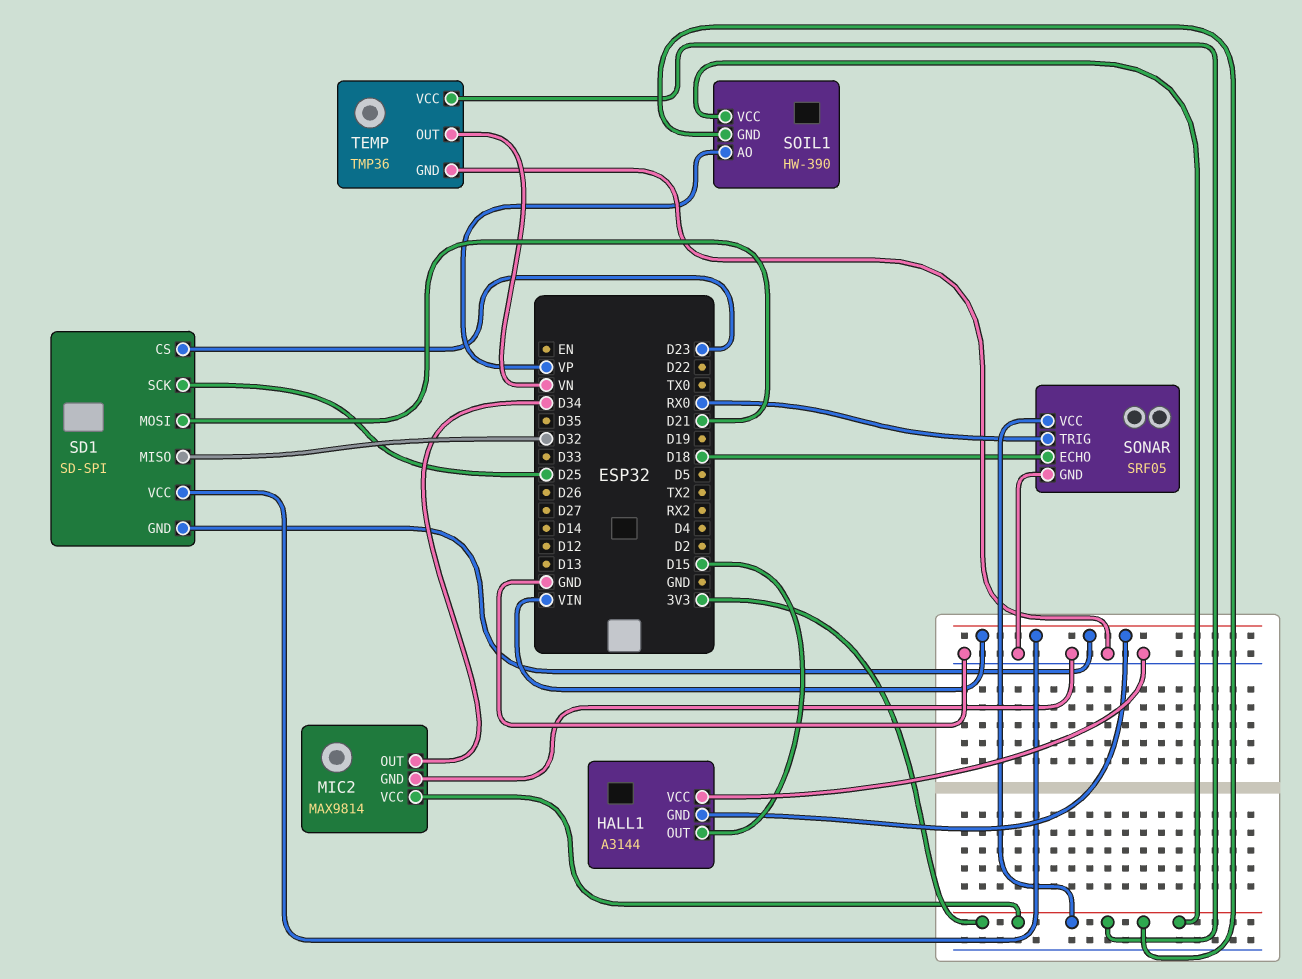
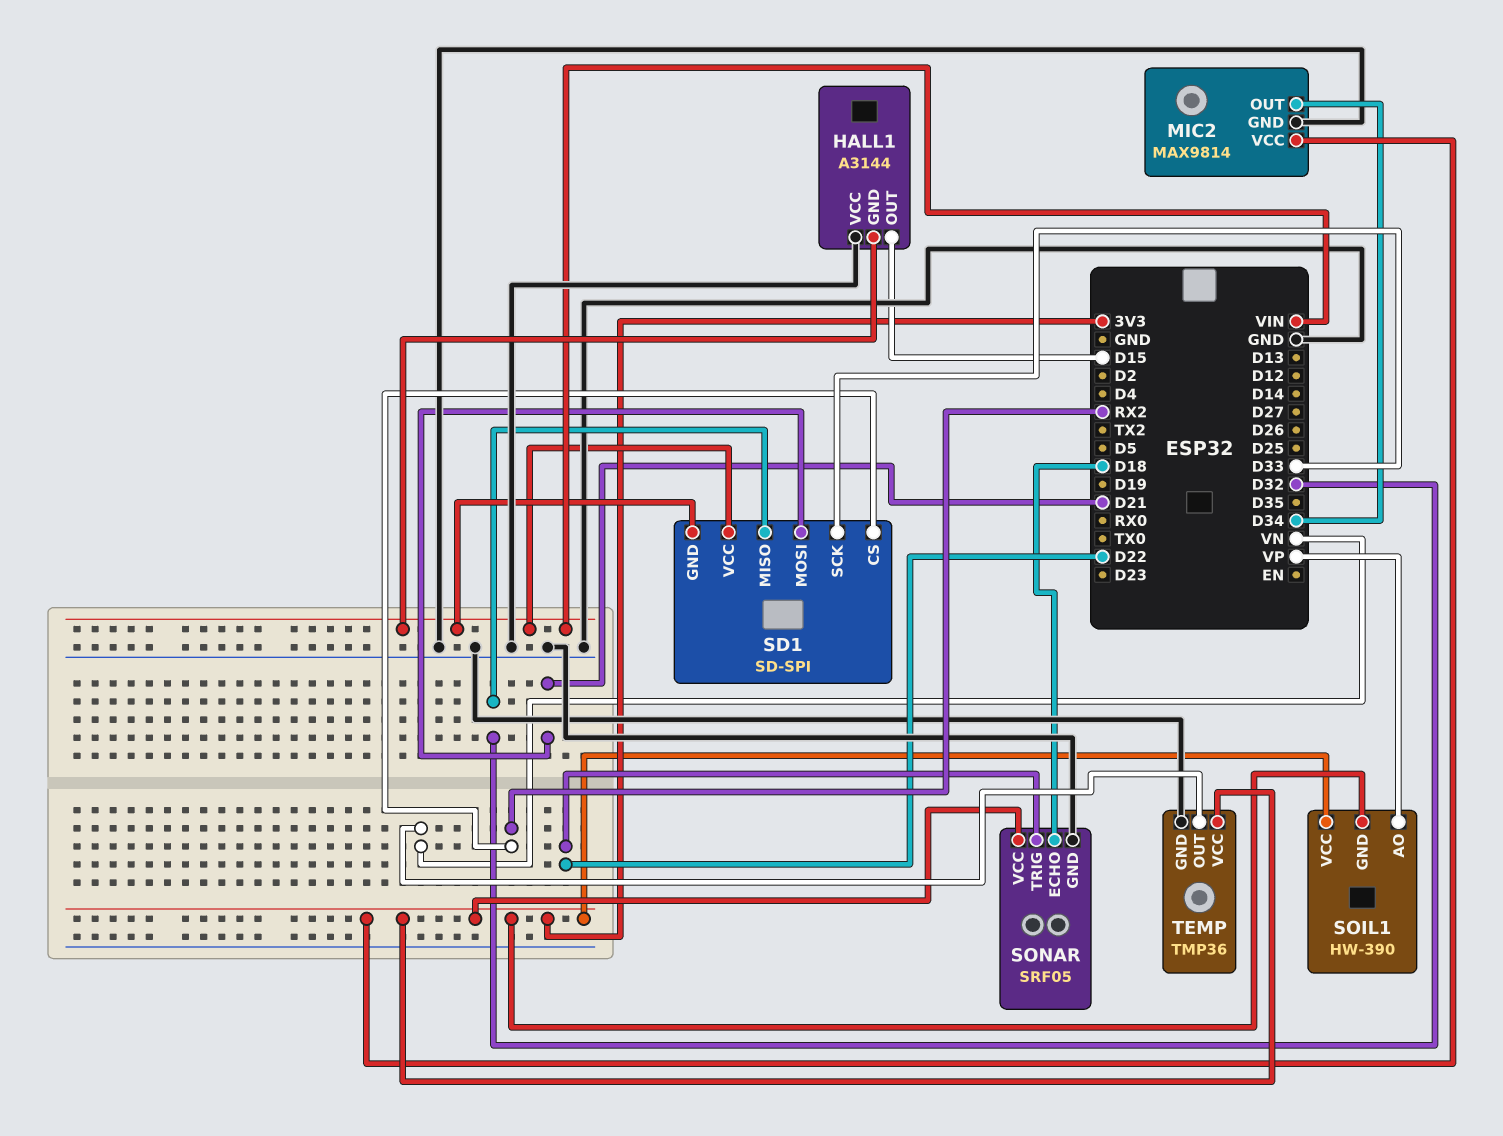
SD1 pin CS: D23 -> RX2
SD1 pin SCK: D25 -> D33
SONAR pin TRIG: RX0 -> D22

